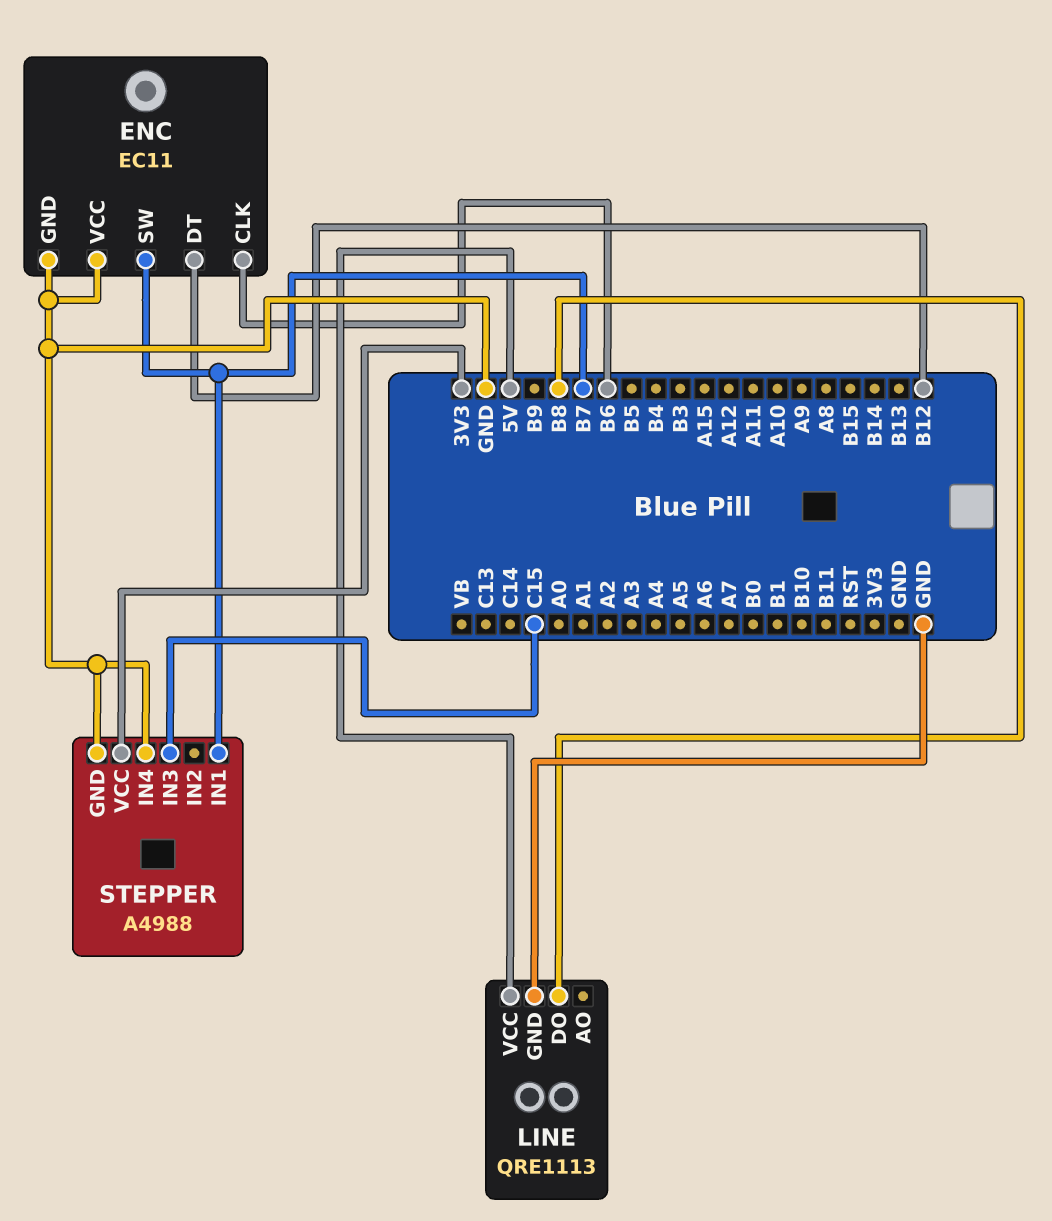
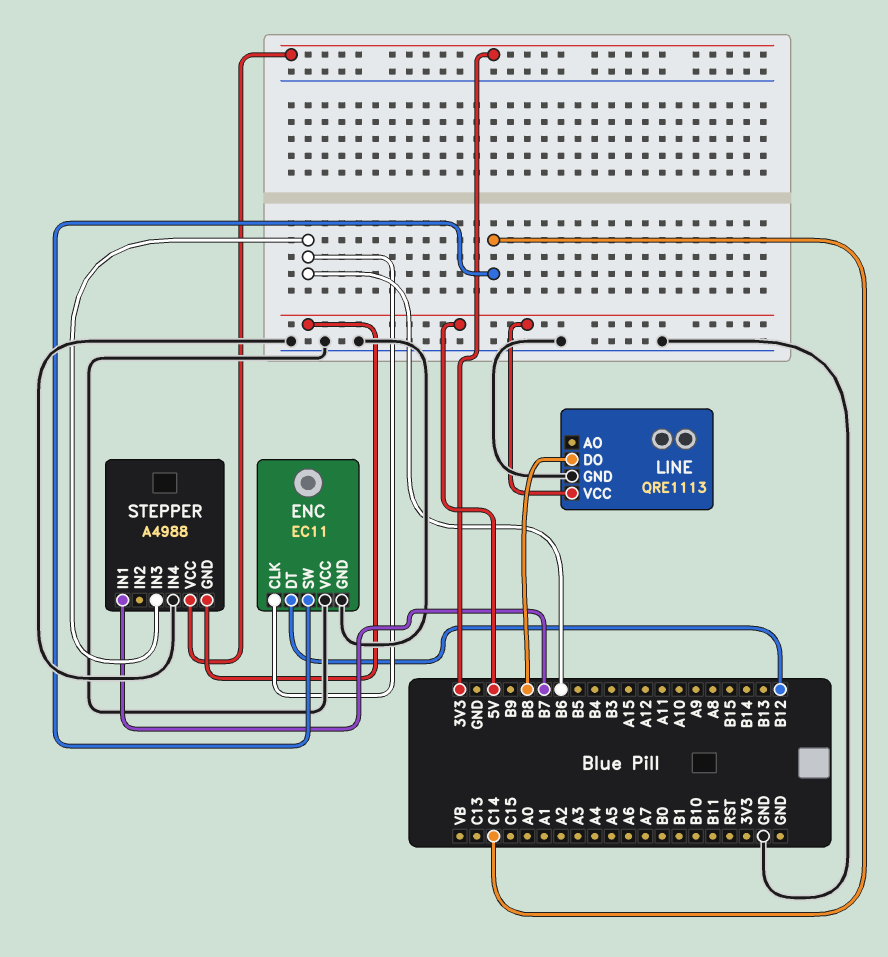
ENC pin SW: B7 -> C14
STEPPER pin GND: GND -> 5V
STEPPER pin IN3: C15 -> B6

